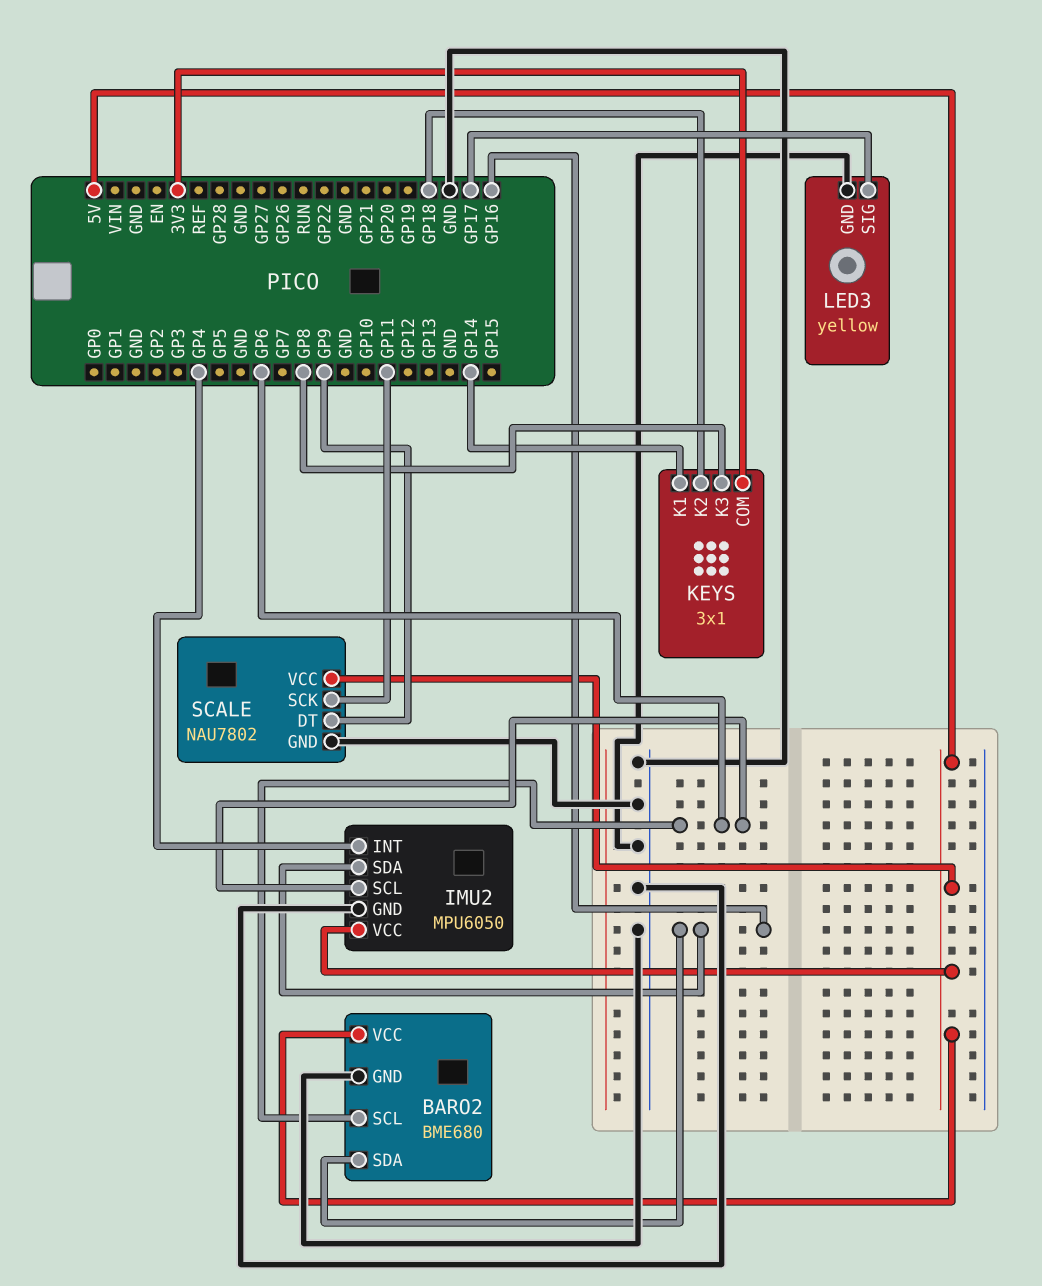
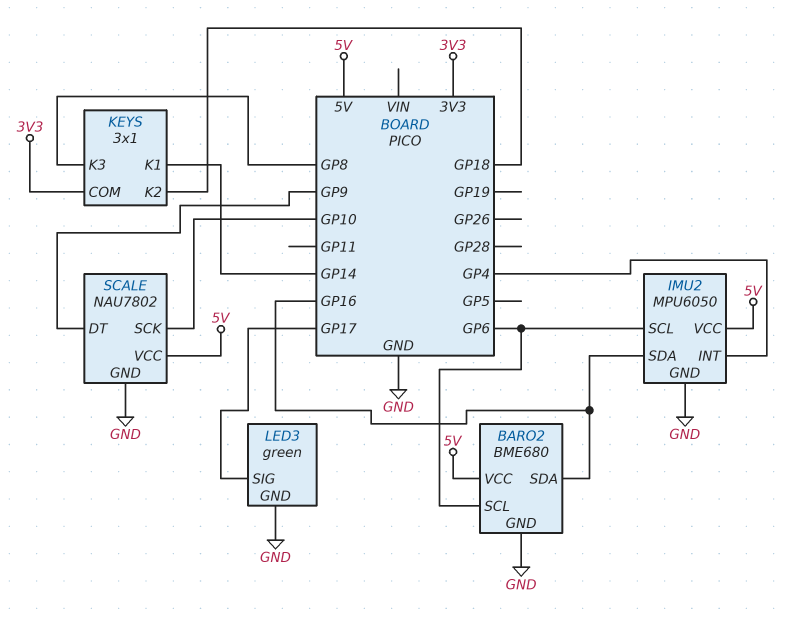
LED3: yellow -> green
SCALE pin SCK: GP11 -> GP10

